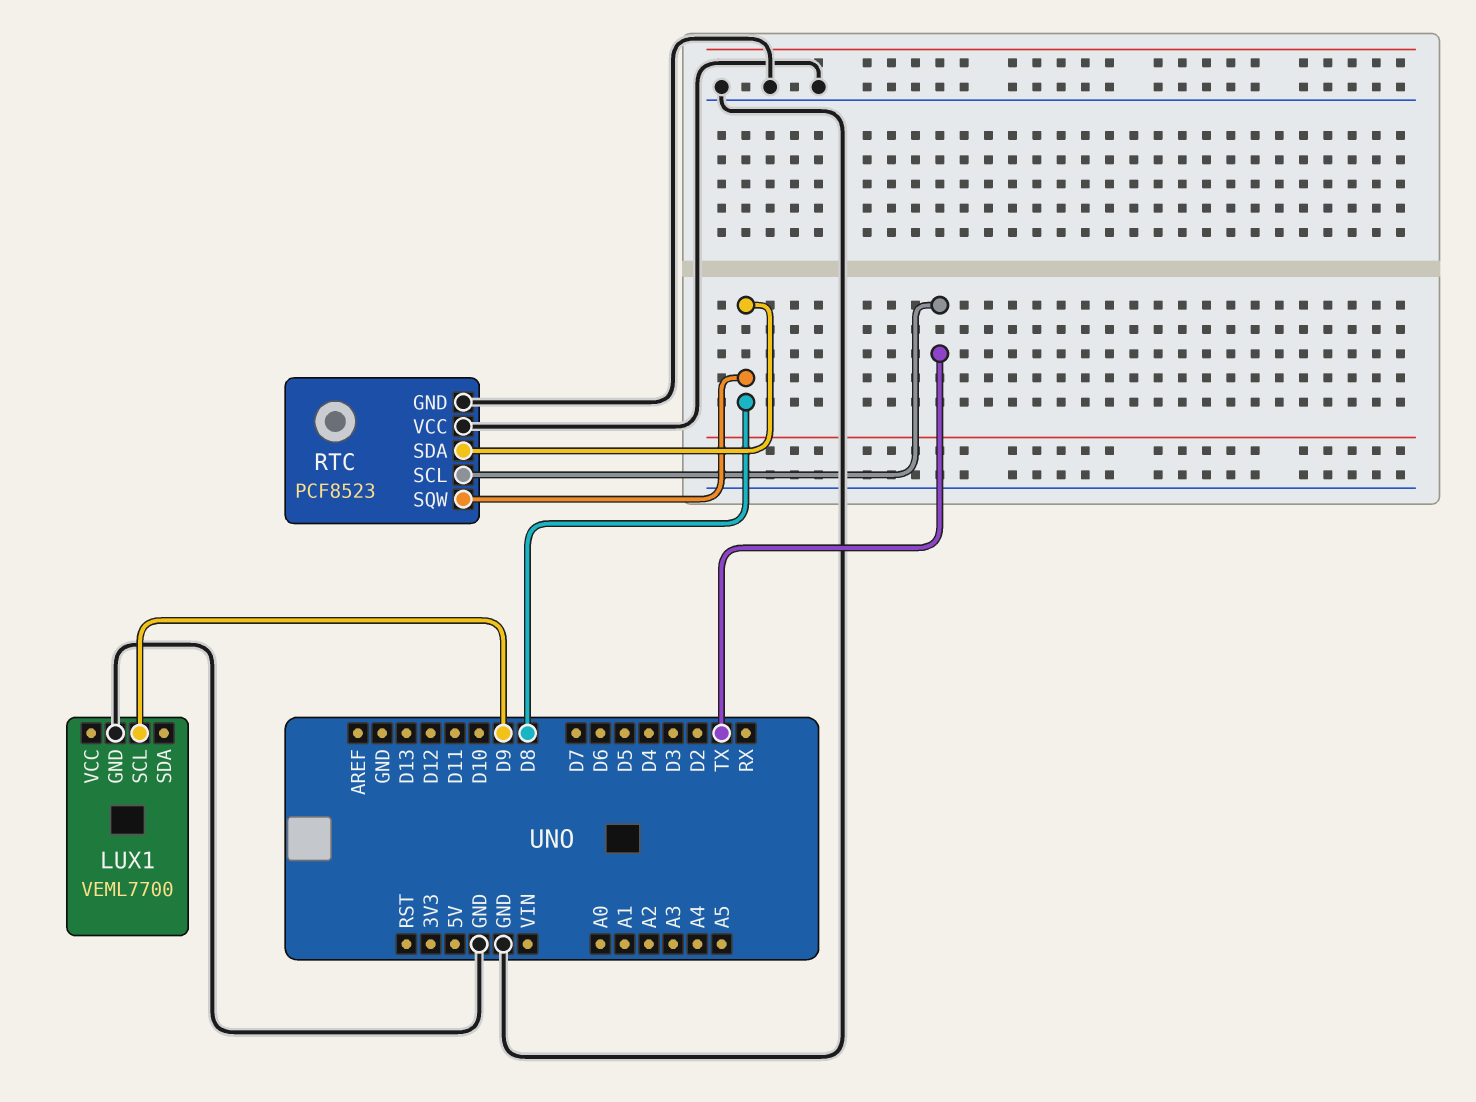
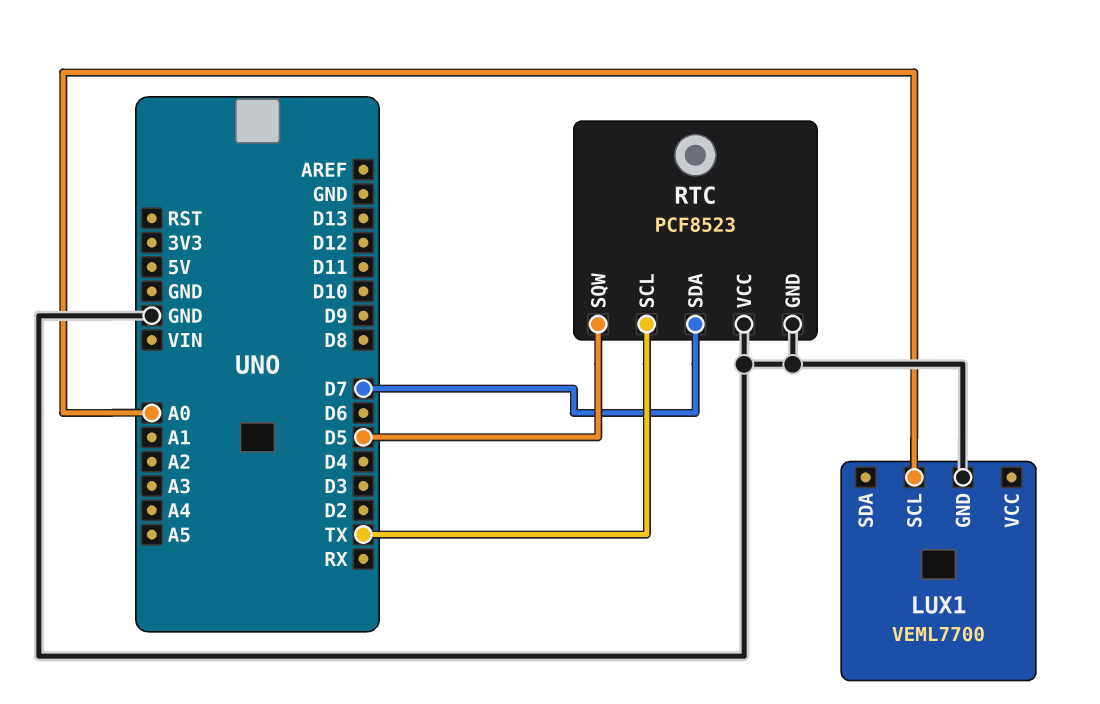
LUX1 pin SCL: D9 -> A0
RTC pin SDA: D8 -> D7
RTC pin SQW: D8 -> D5

